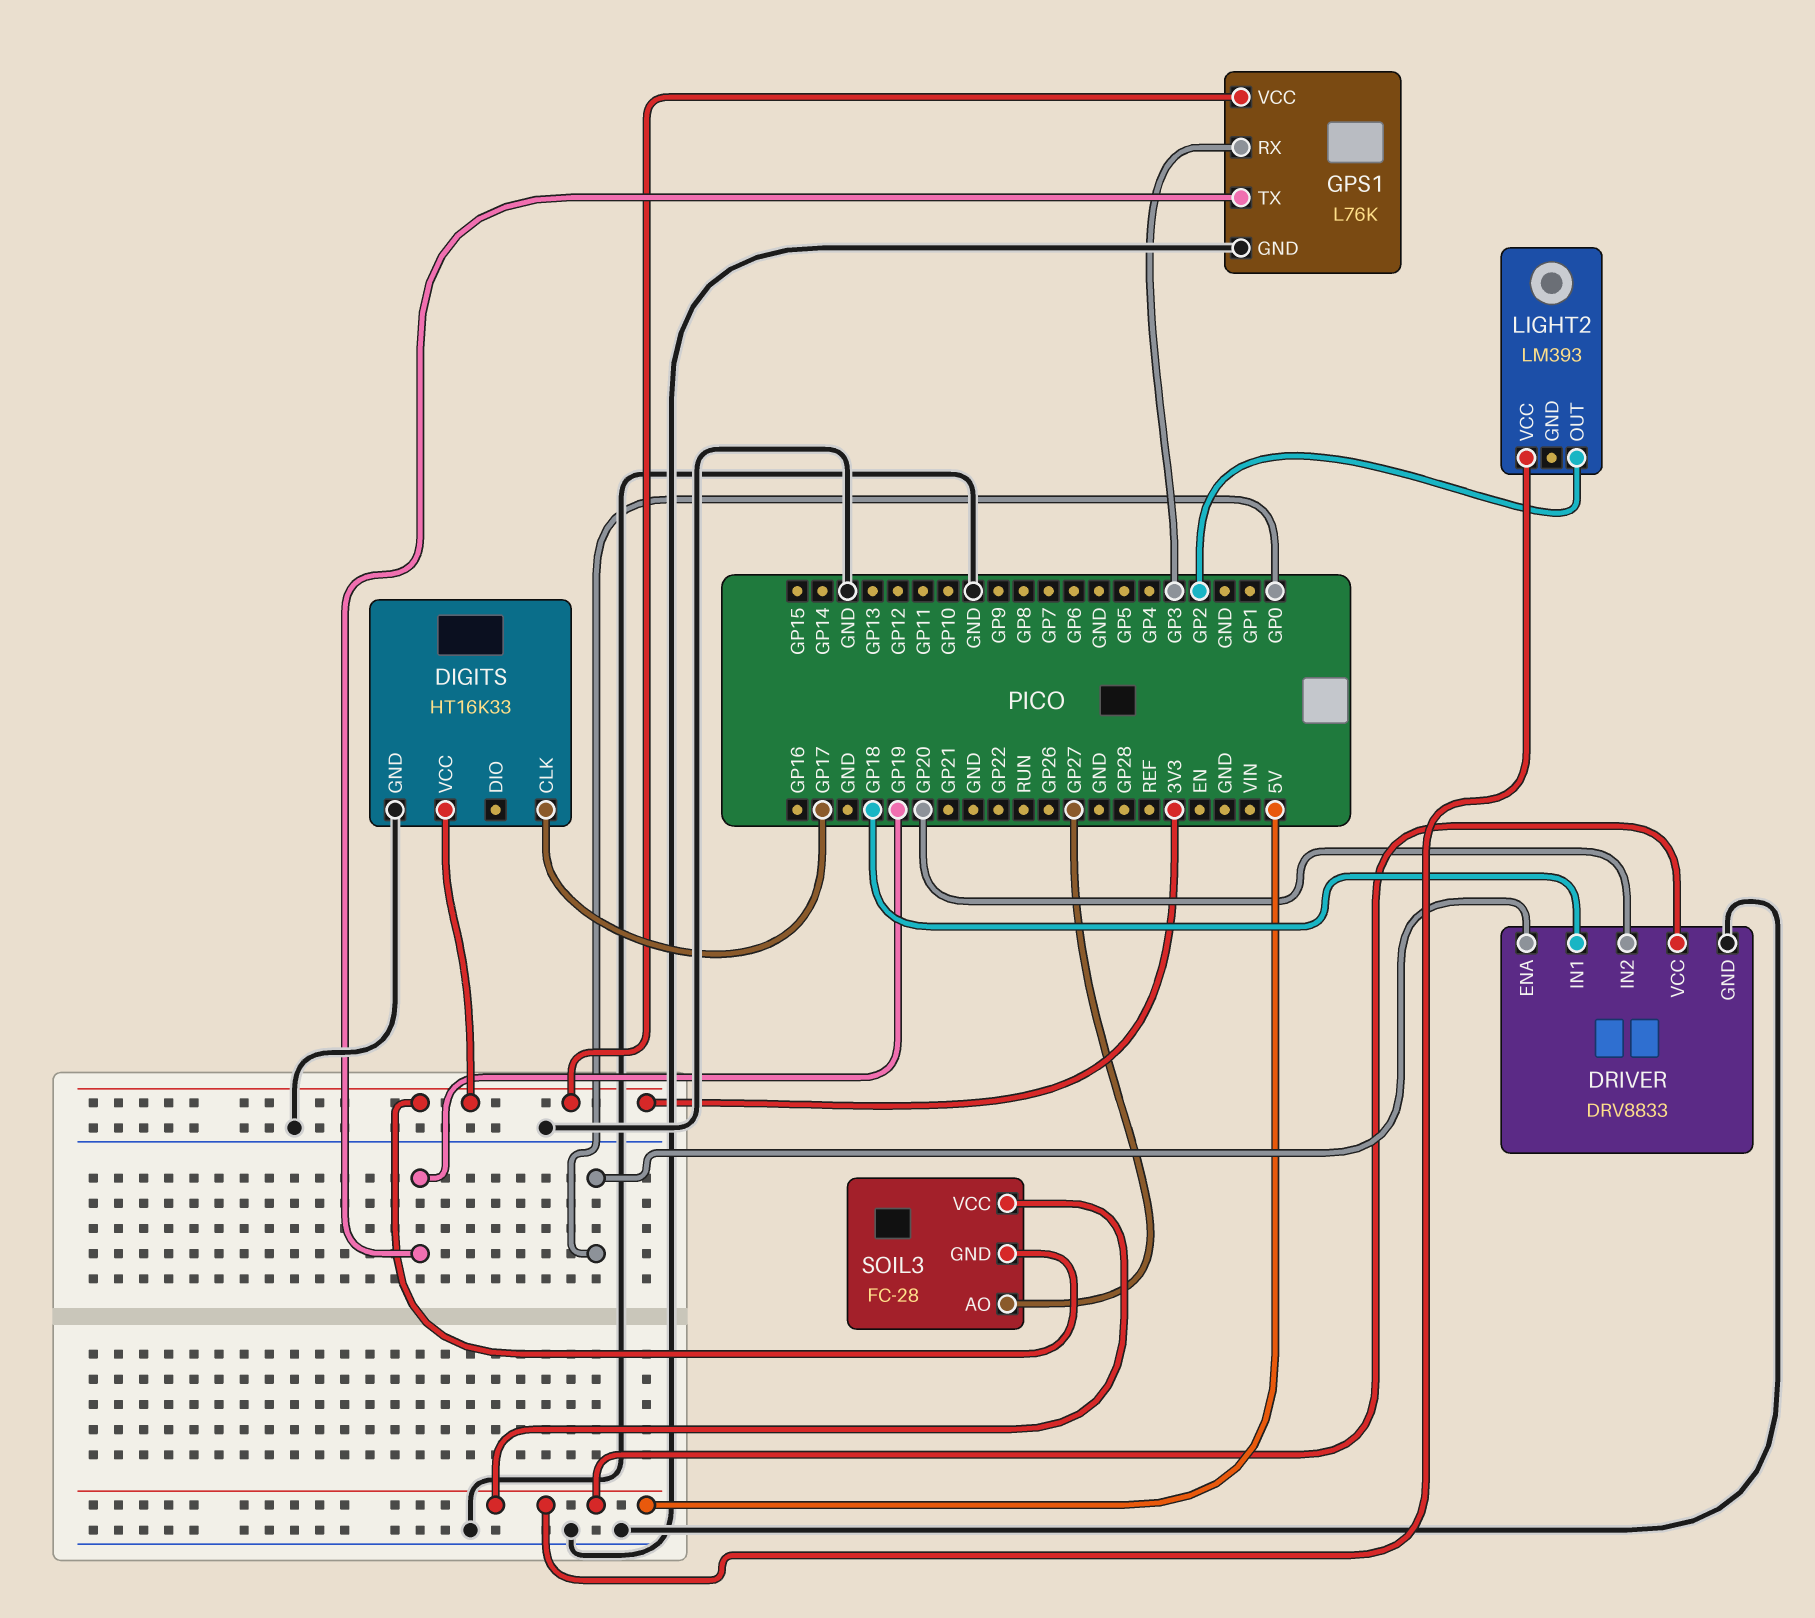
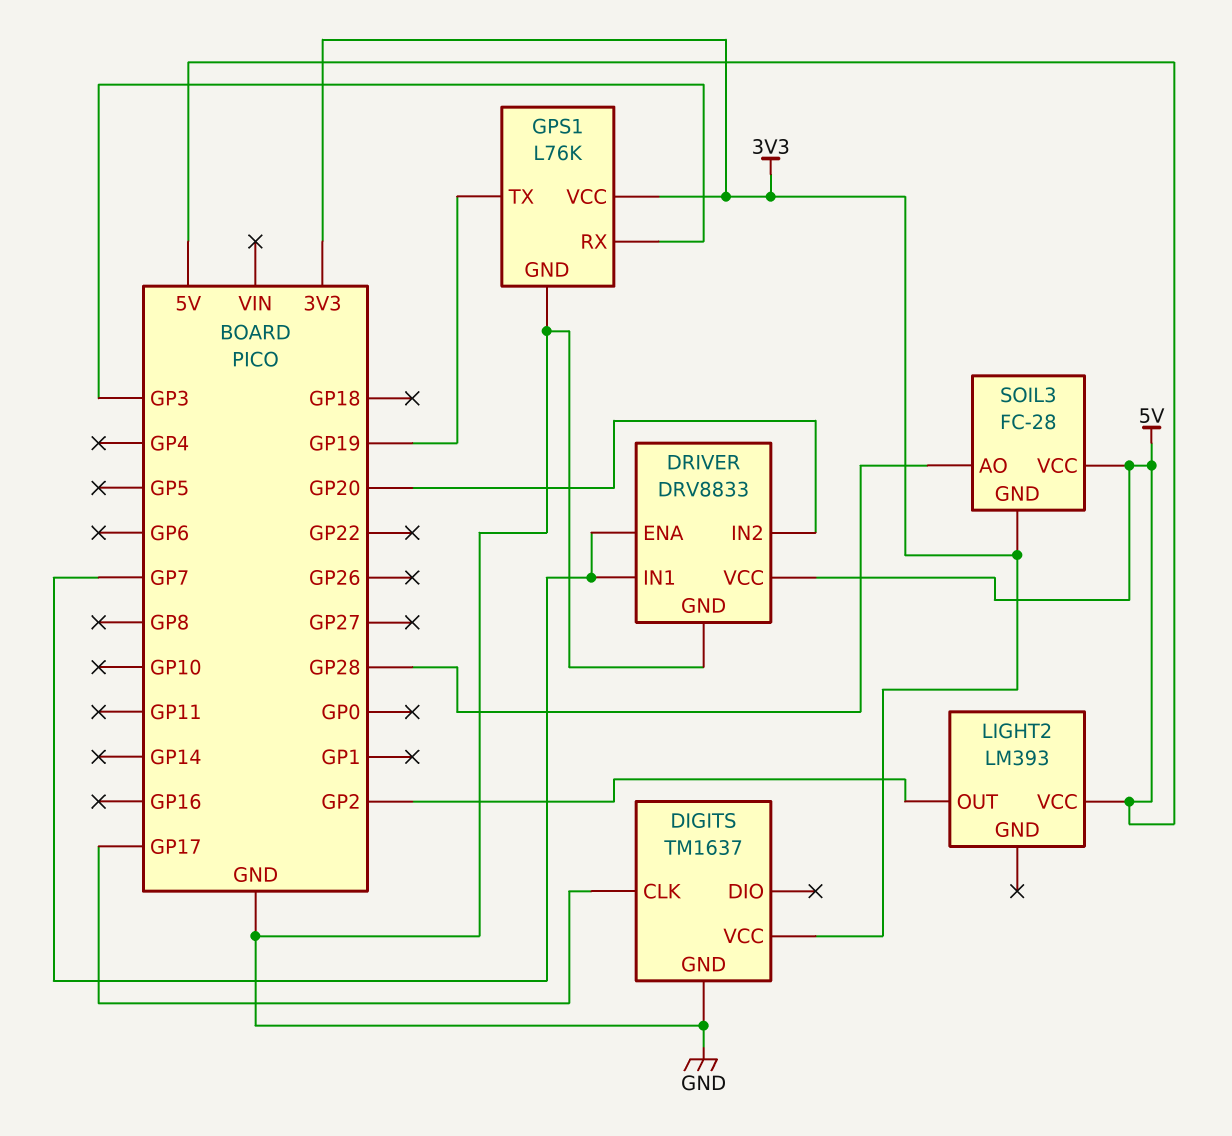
DIGITS: HT16K33 -> TM1637
DRIVER pin ENA: GP0 -> GP7
DRIVER pin IN1: GP18 -> GP7
SOIL3 pin AO: GP27 -> GP28

